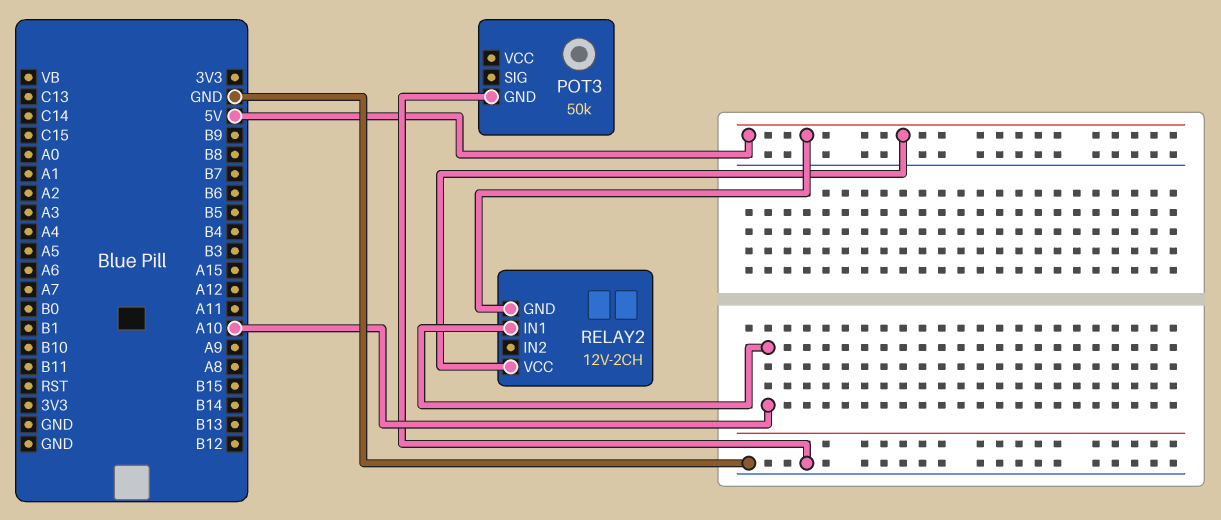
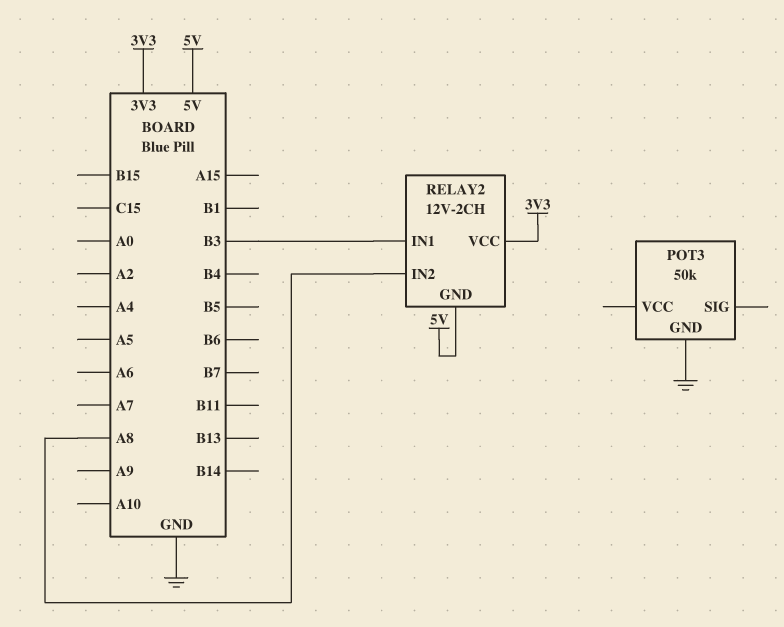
RELAY2 pin IN1: A10 -> B3
RELAY2 pin IN2: none -> A8
RELAY2 pin VCC: 5V -> 3V3

